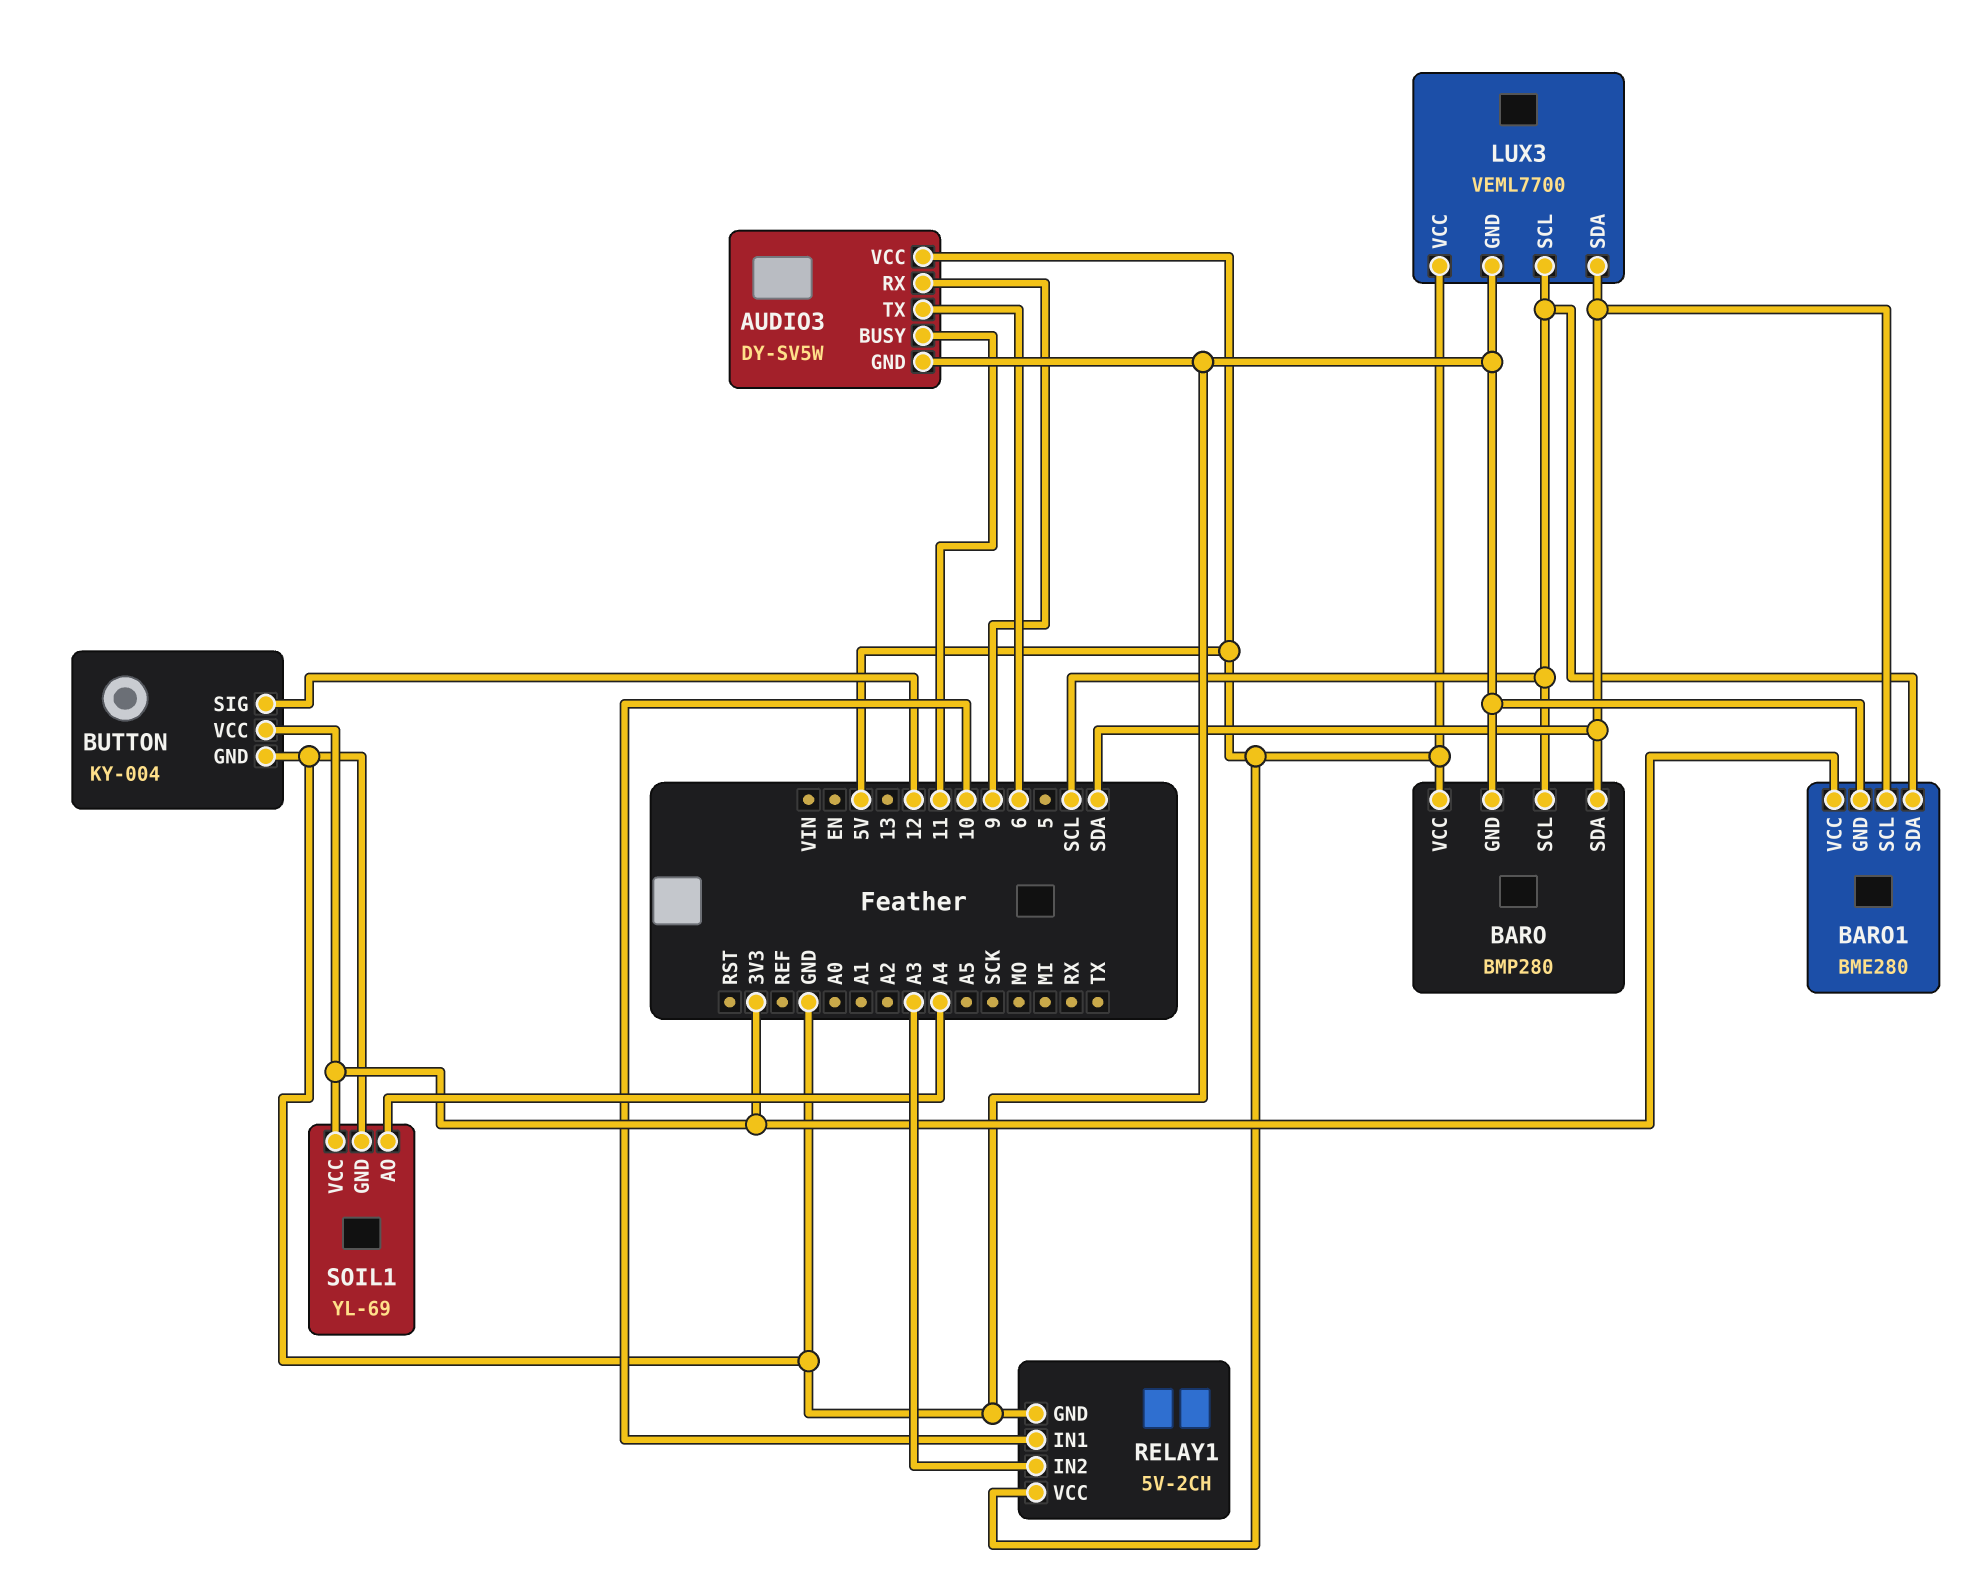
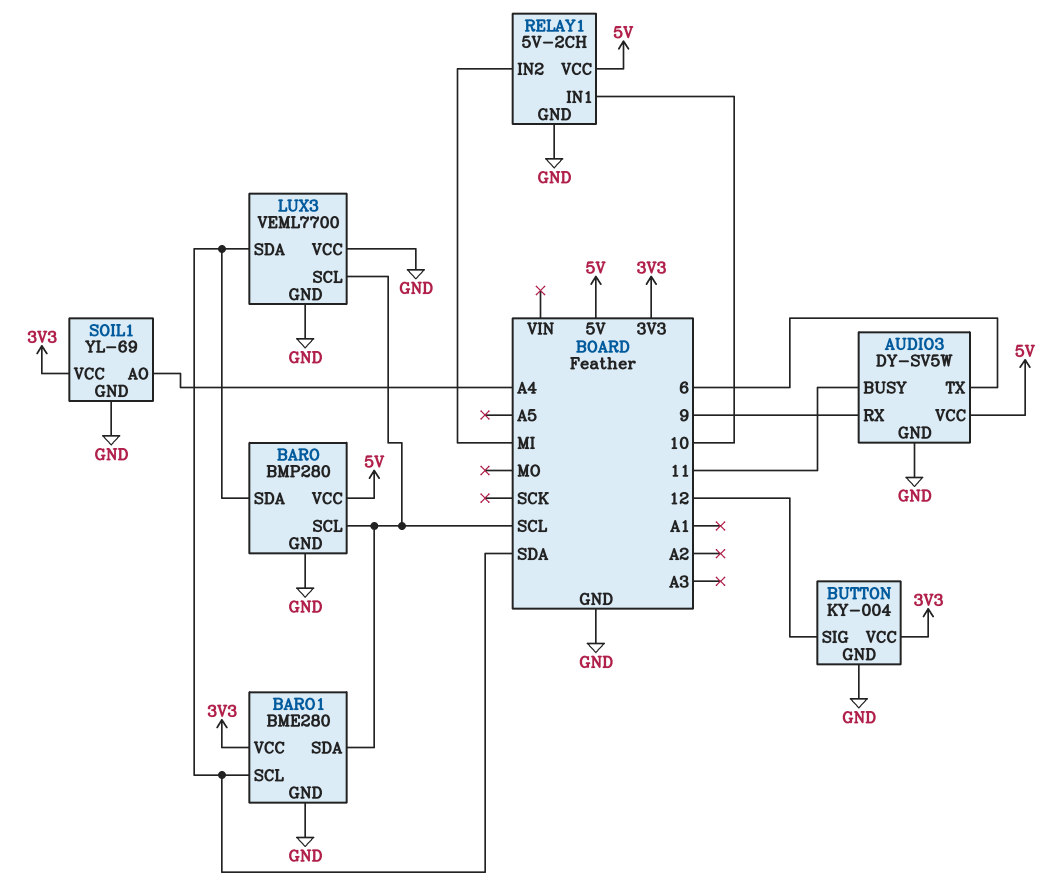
LUX3 pin VCC: 5V -> GND
RELAY1 pin IN2: A3 -> MI

